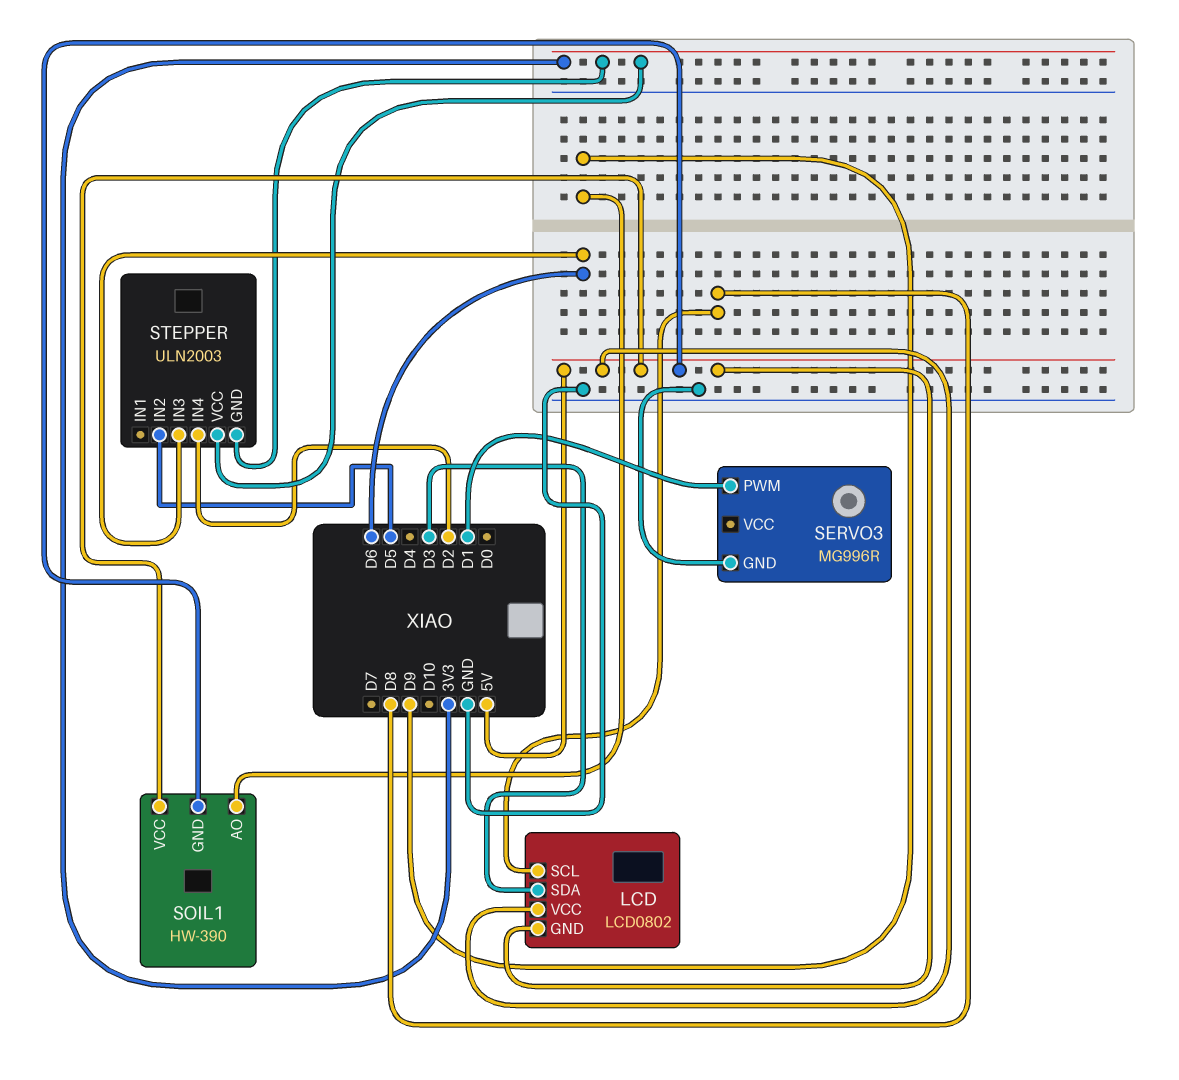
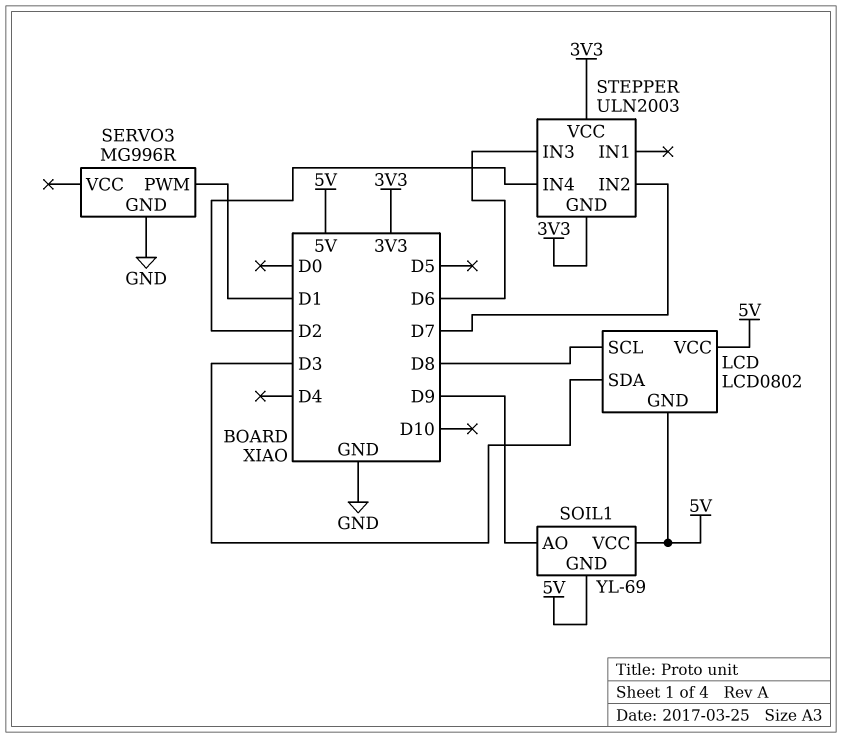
SOIL1: HW-390 -> YL-69
STEPPER pin IN2: D5 -> D7

